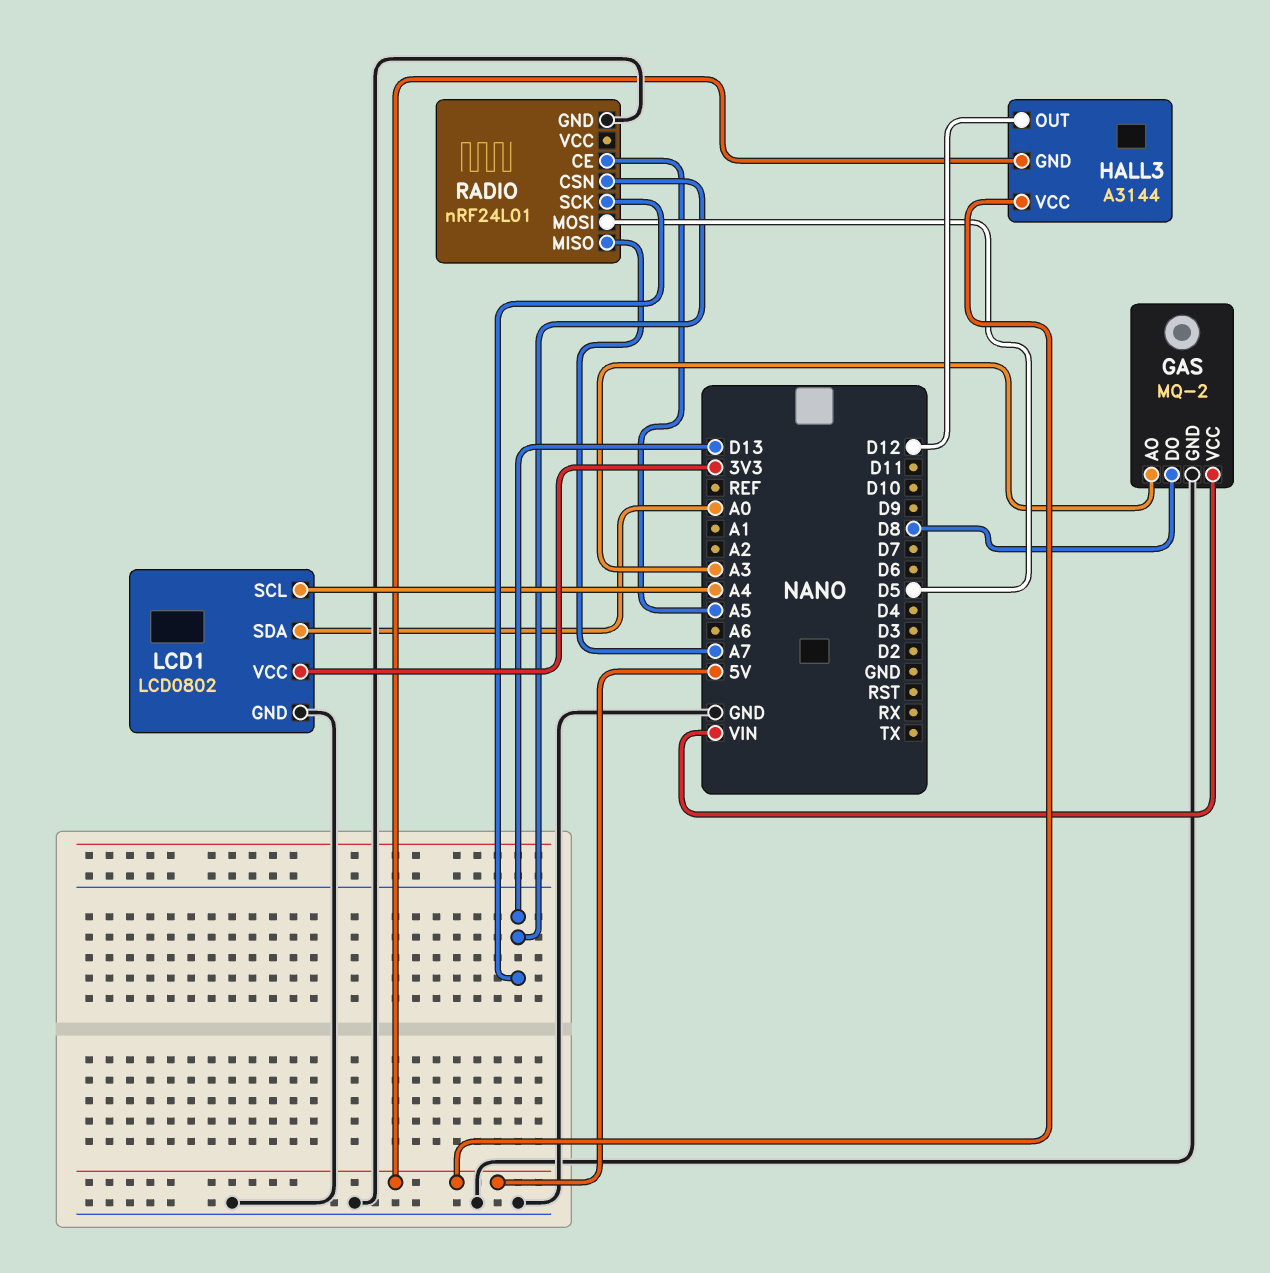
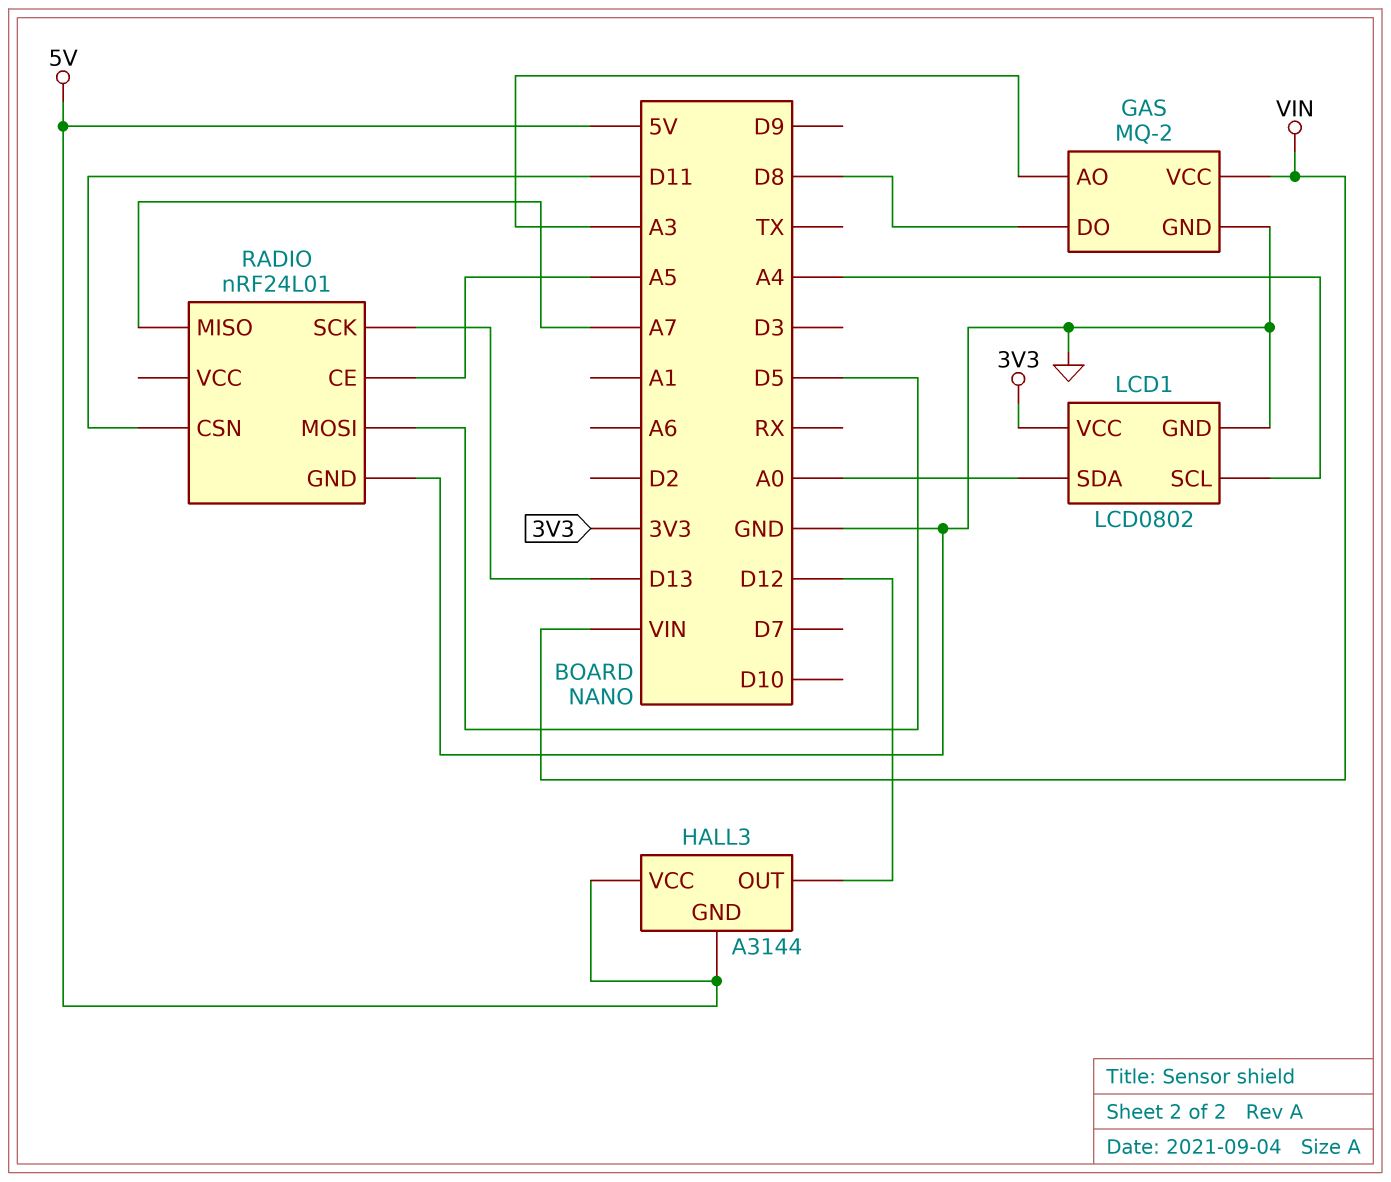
RADIO pin CSN: D13 -> D11

